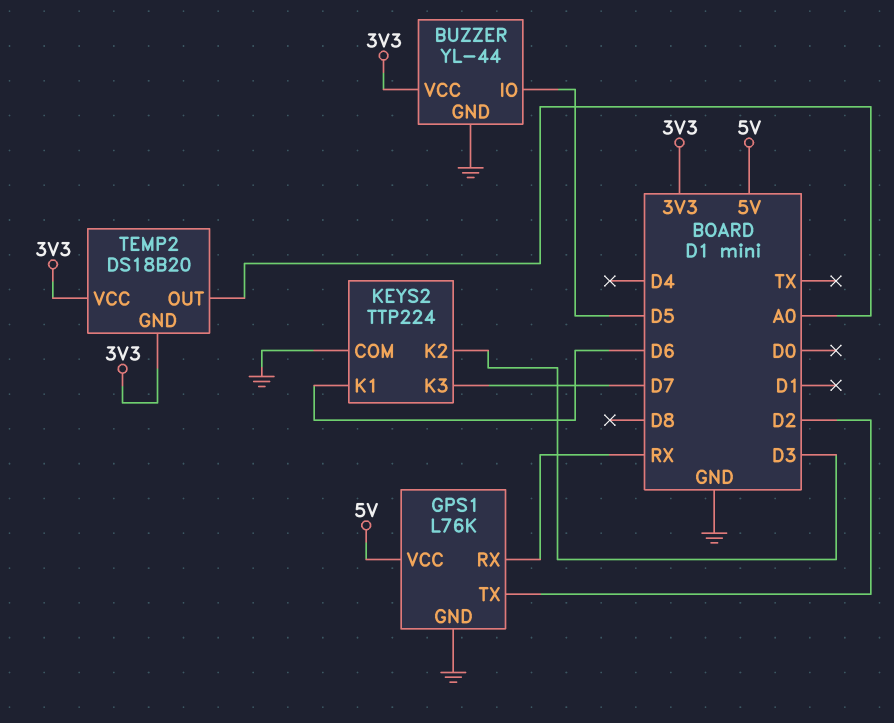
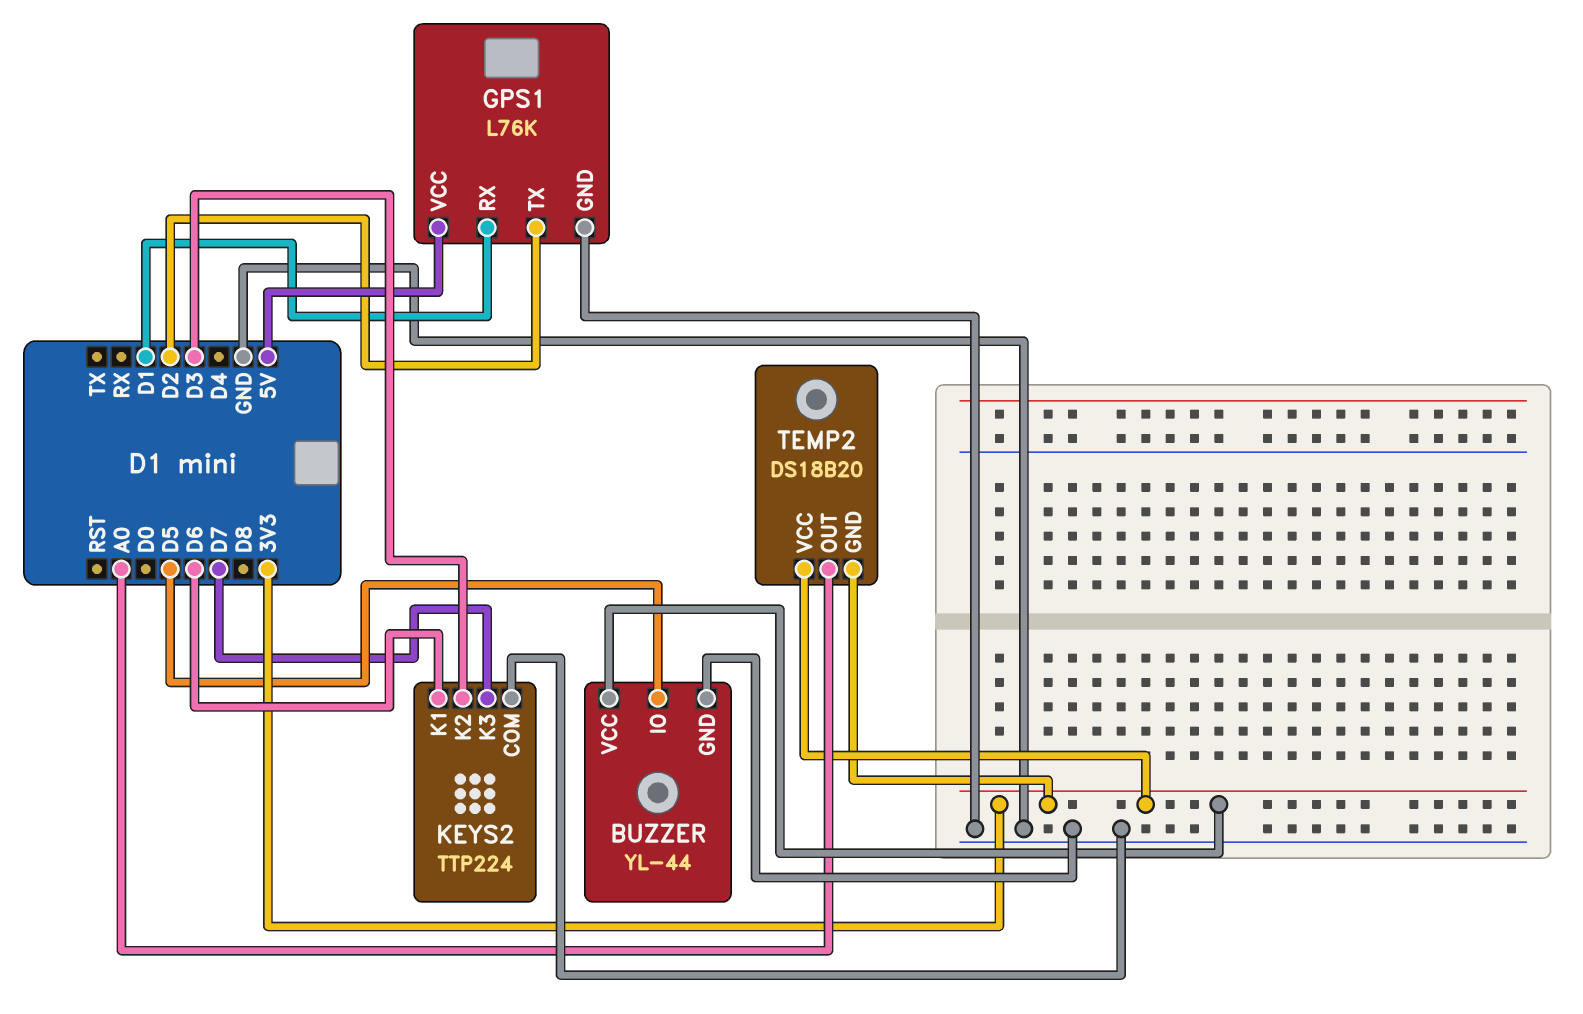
GPS1 pin RX: RX -> D1

